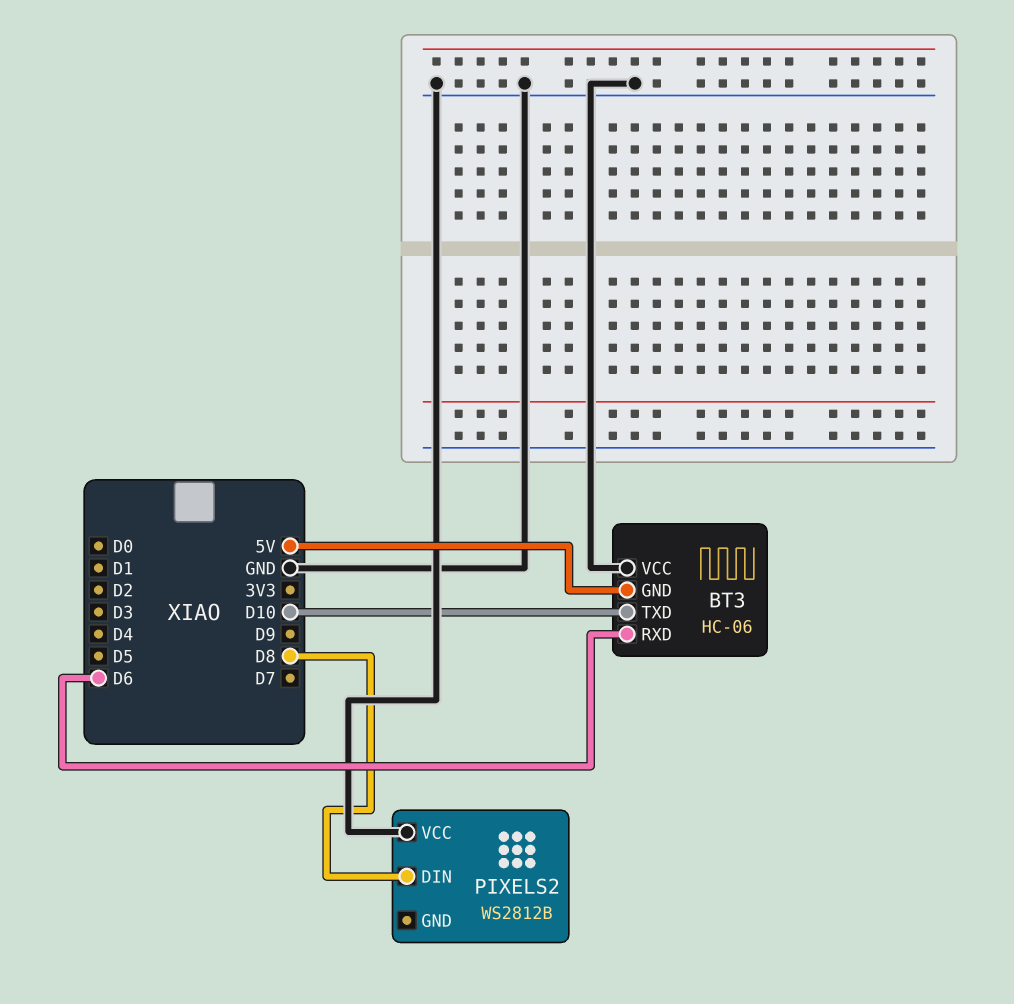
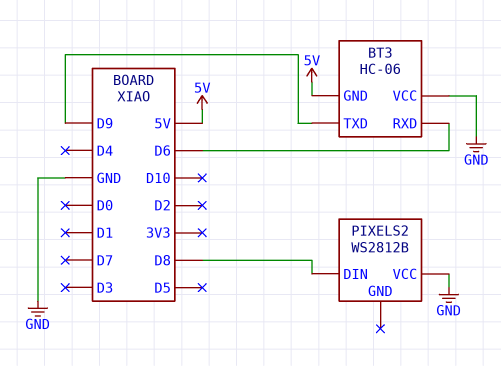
BT3 pin TXD: D10 -> D9

